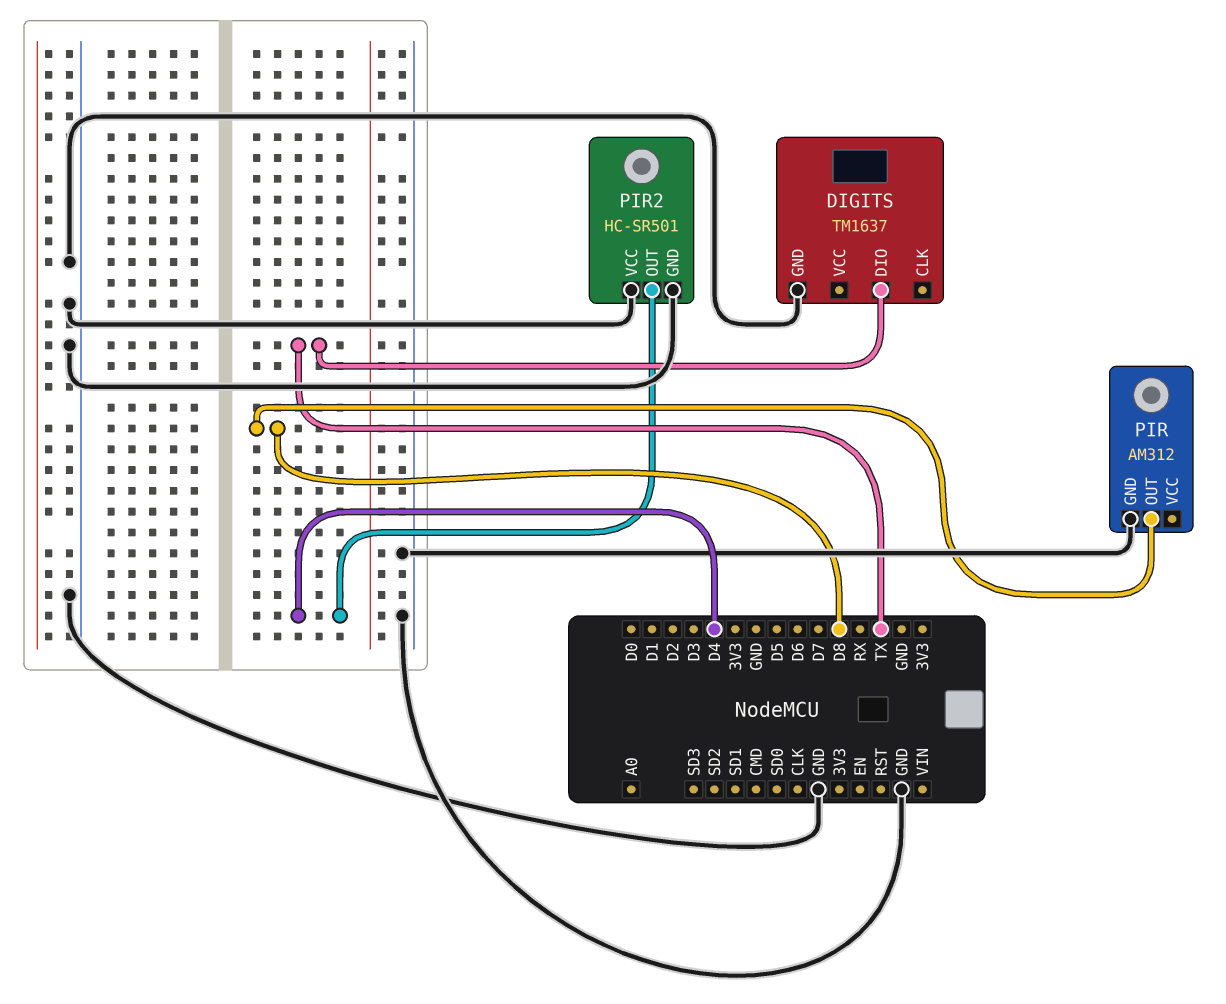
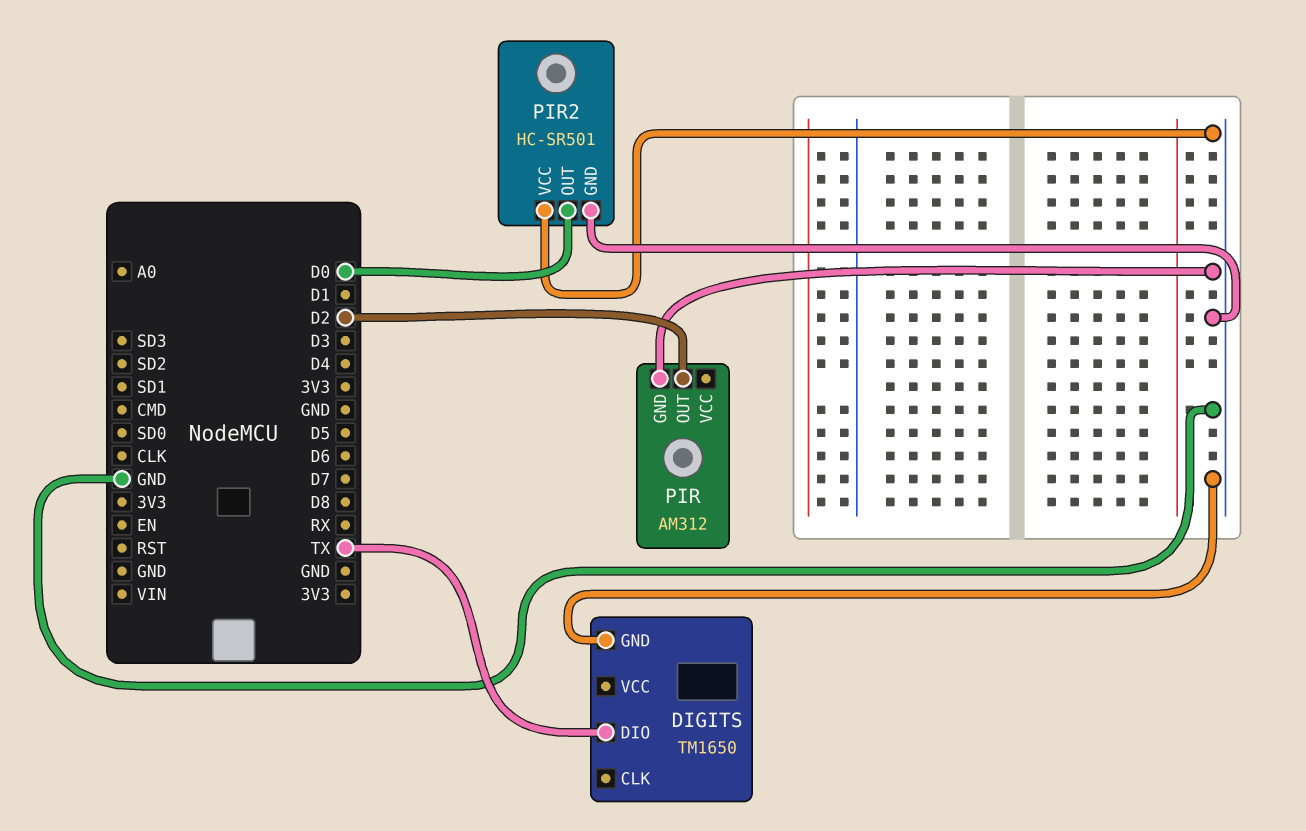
DIGITS: TM1637 -> TM1650
PIR pin OUT: D8 -> D2
PIR2 pin OUT: D4 -> D0

